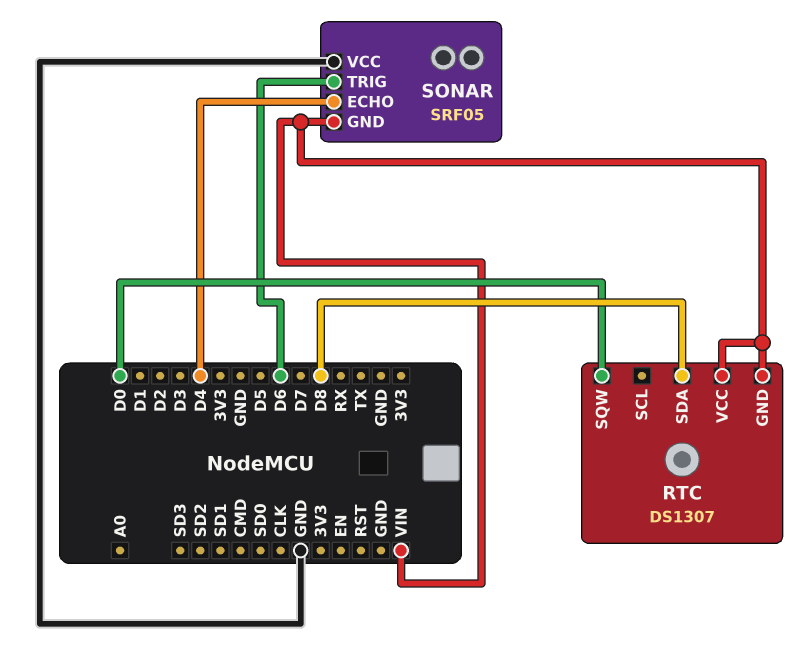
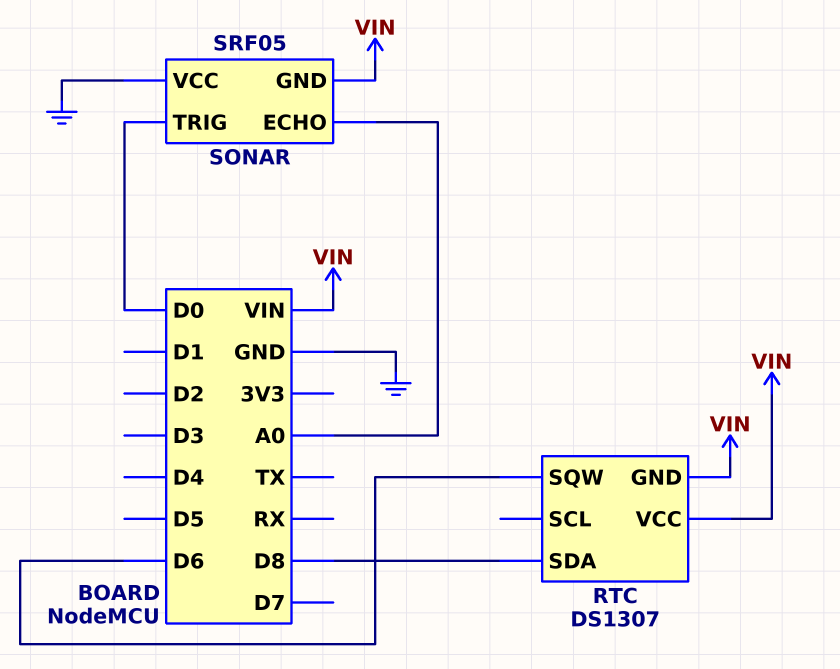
RTC pin SQW: D0 -> D6
SONAR pin ECHO: D4 -> A0
SONAR pin TRIG: D6 -> D0

